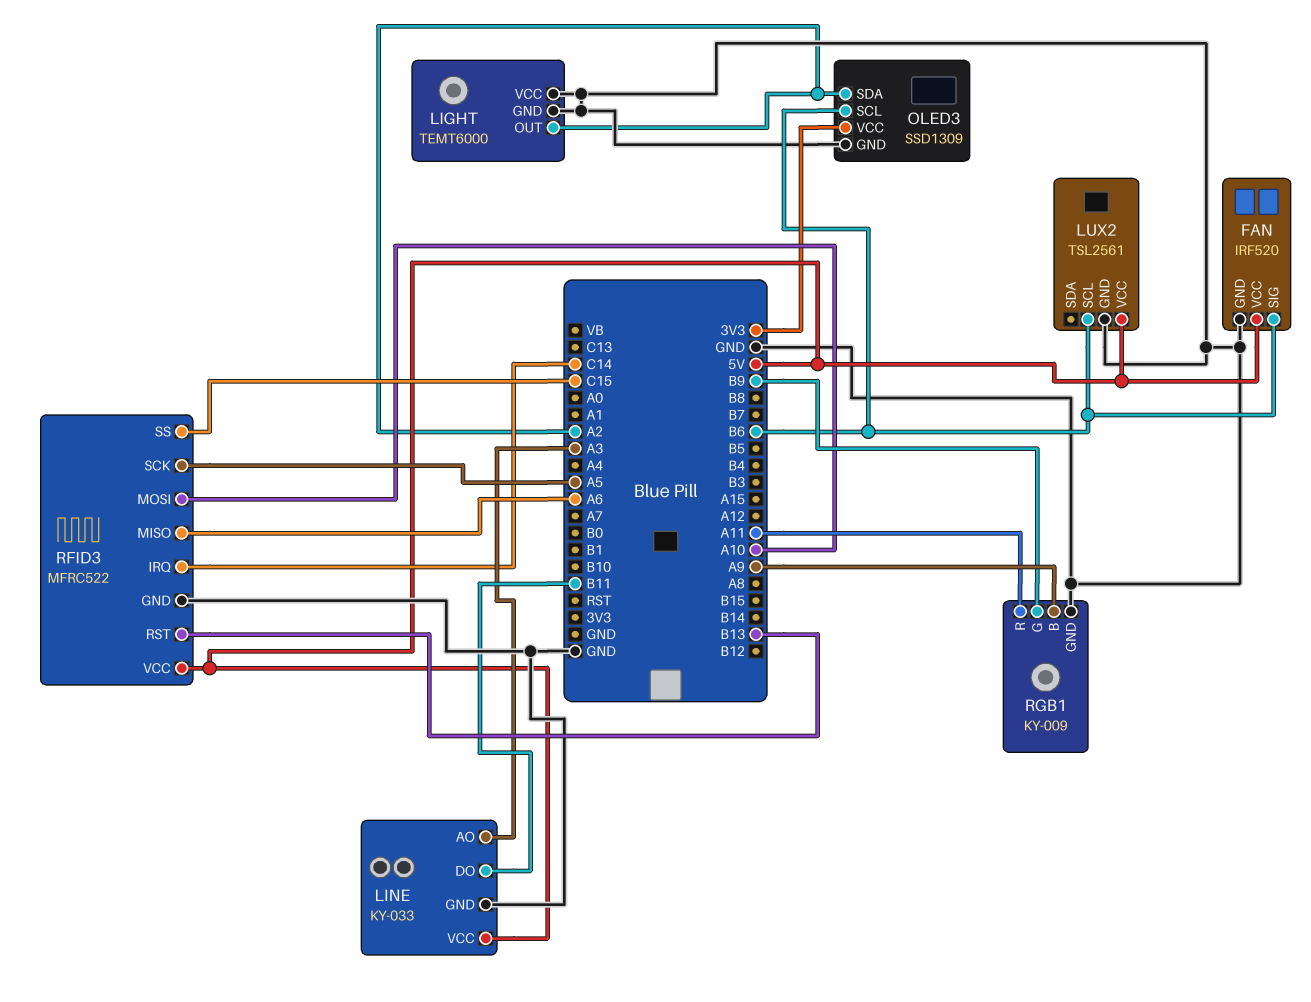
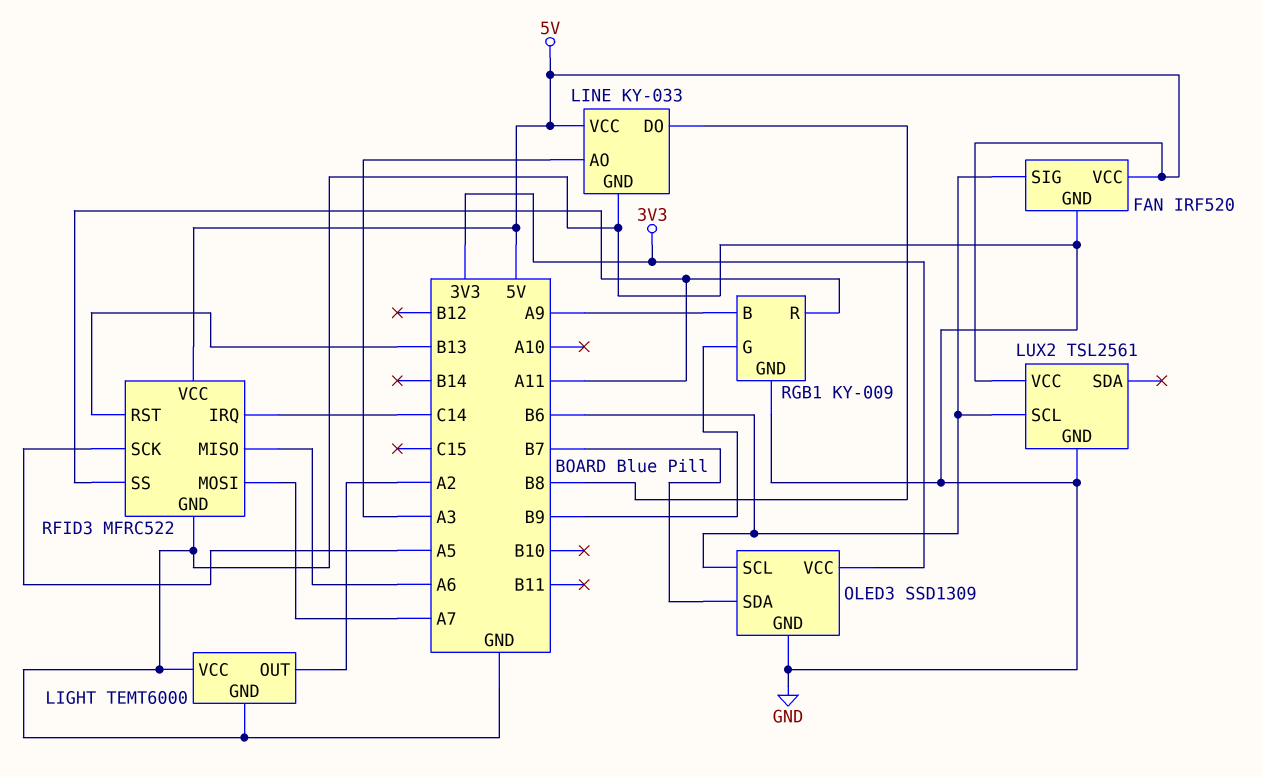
LINE pin DO: B11 -> B8
OLED3 pin SDA: A2 -> B7
RFID3 pin MOSI: A10 -> A7
RFID3 pin SS: C15 -> A11

